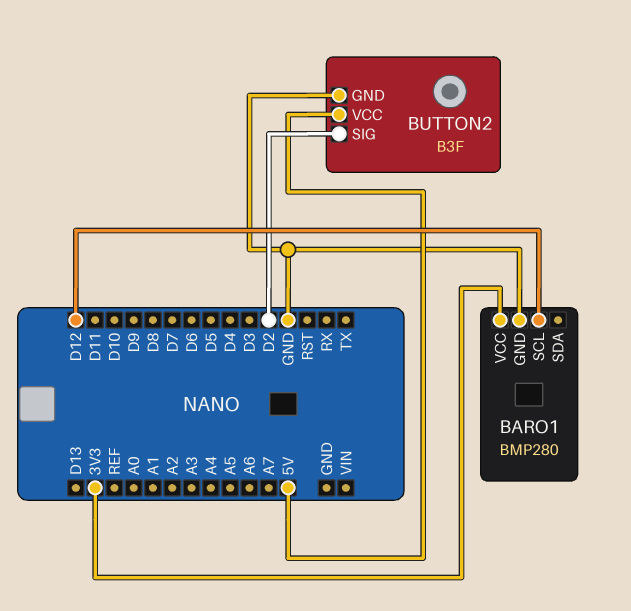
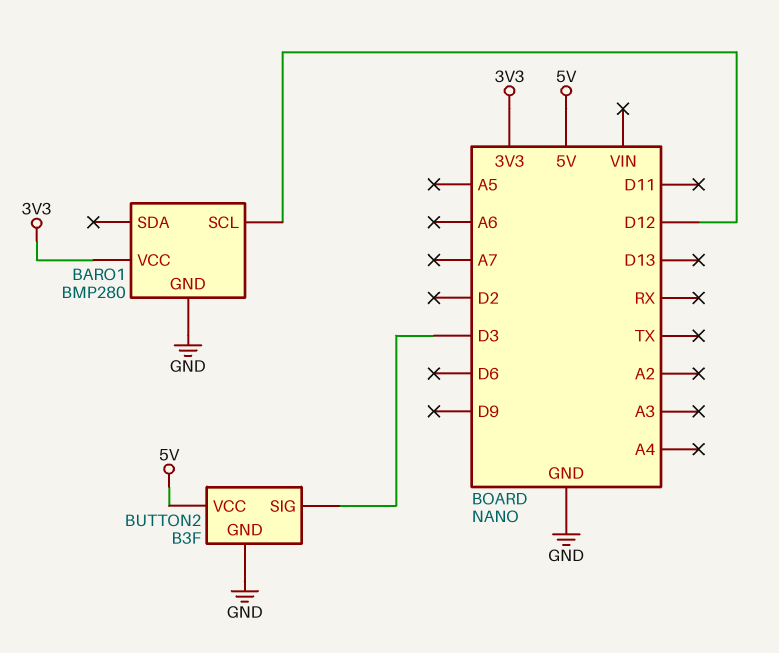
BUTTON2 pin SIG: D2 -> D3

